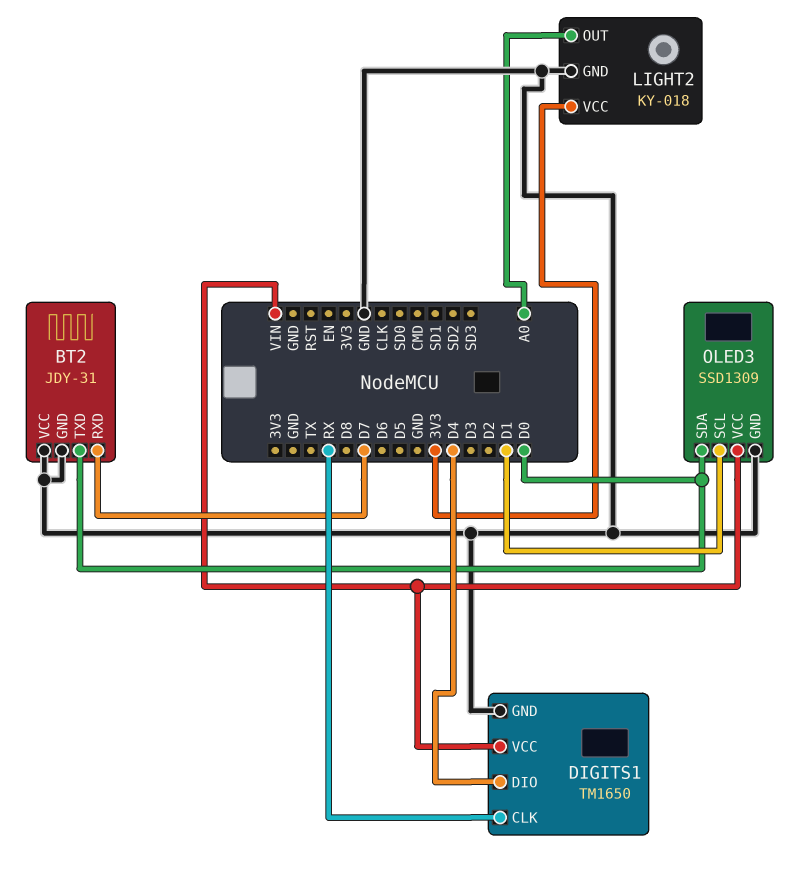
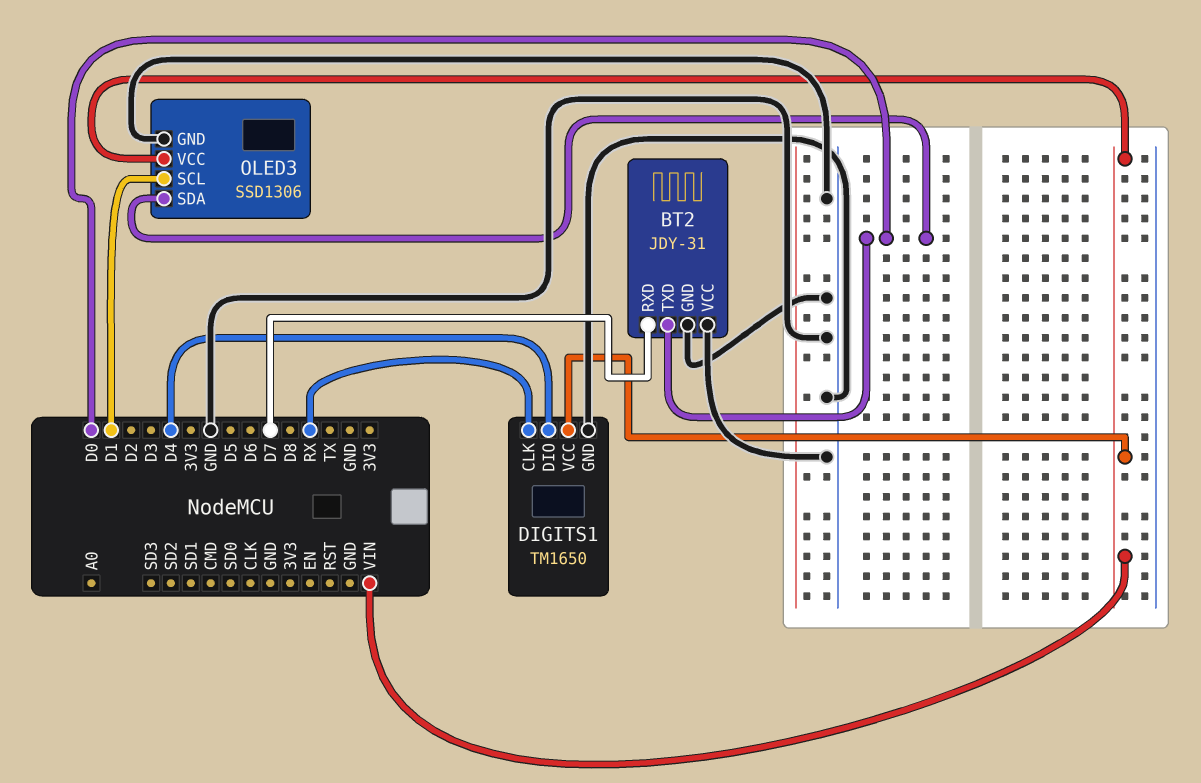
LIGHT2: KY-018 -> none
LIGHT2 pin GND: GND -> none
LIGHT2 pin OUT: A0 -> none
LIGHT2 pin VCC: 3V3 -> none
OLED3: SSD1309 -> SSD1306

